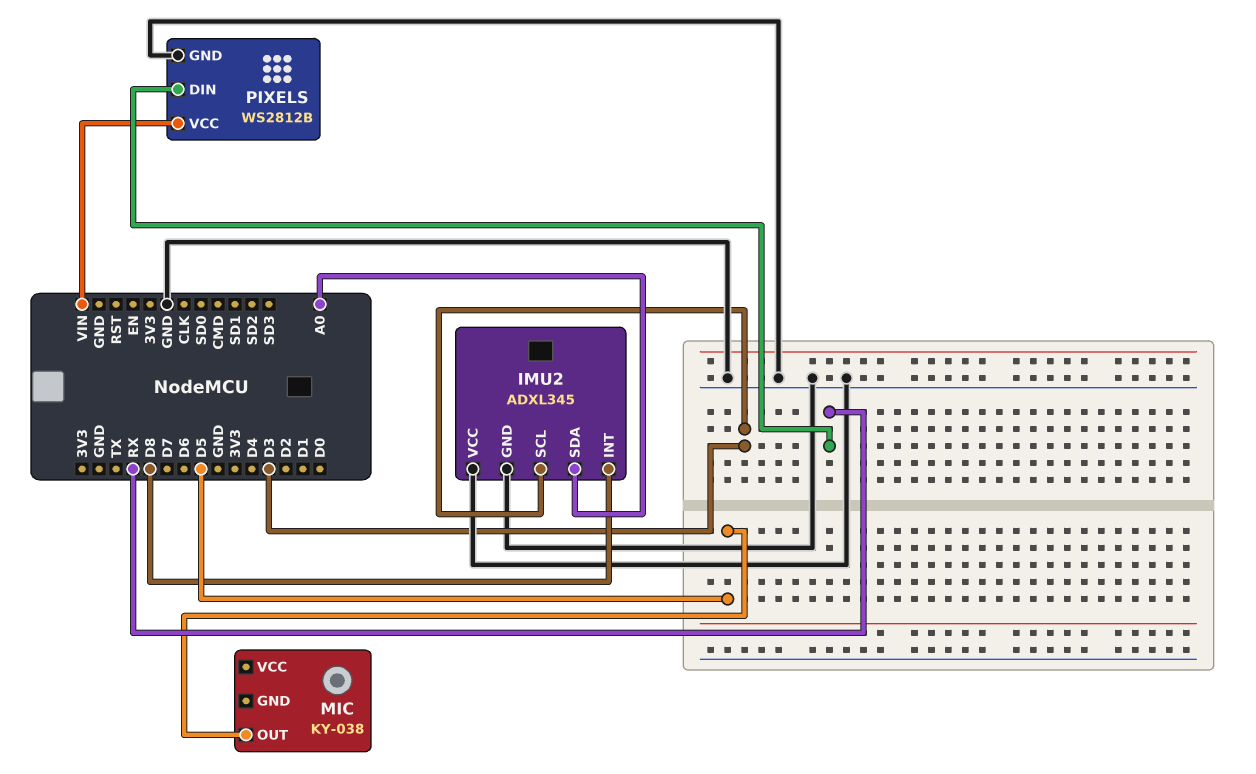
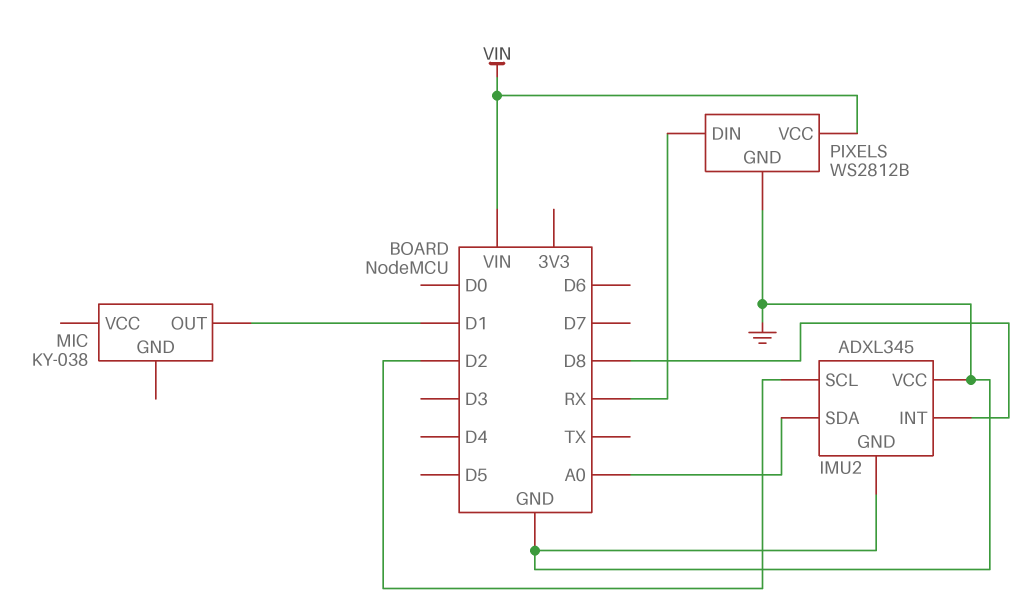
IMU2 pin SCL: D3 -> D2
MIC pin OUT: D5 -> D1

